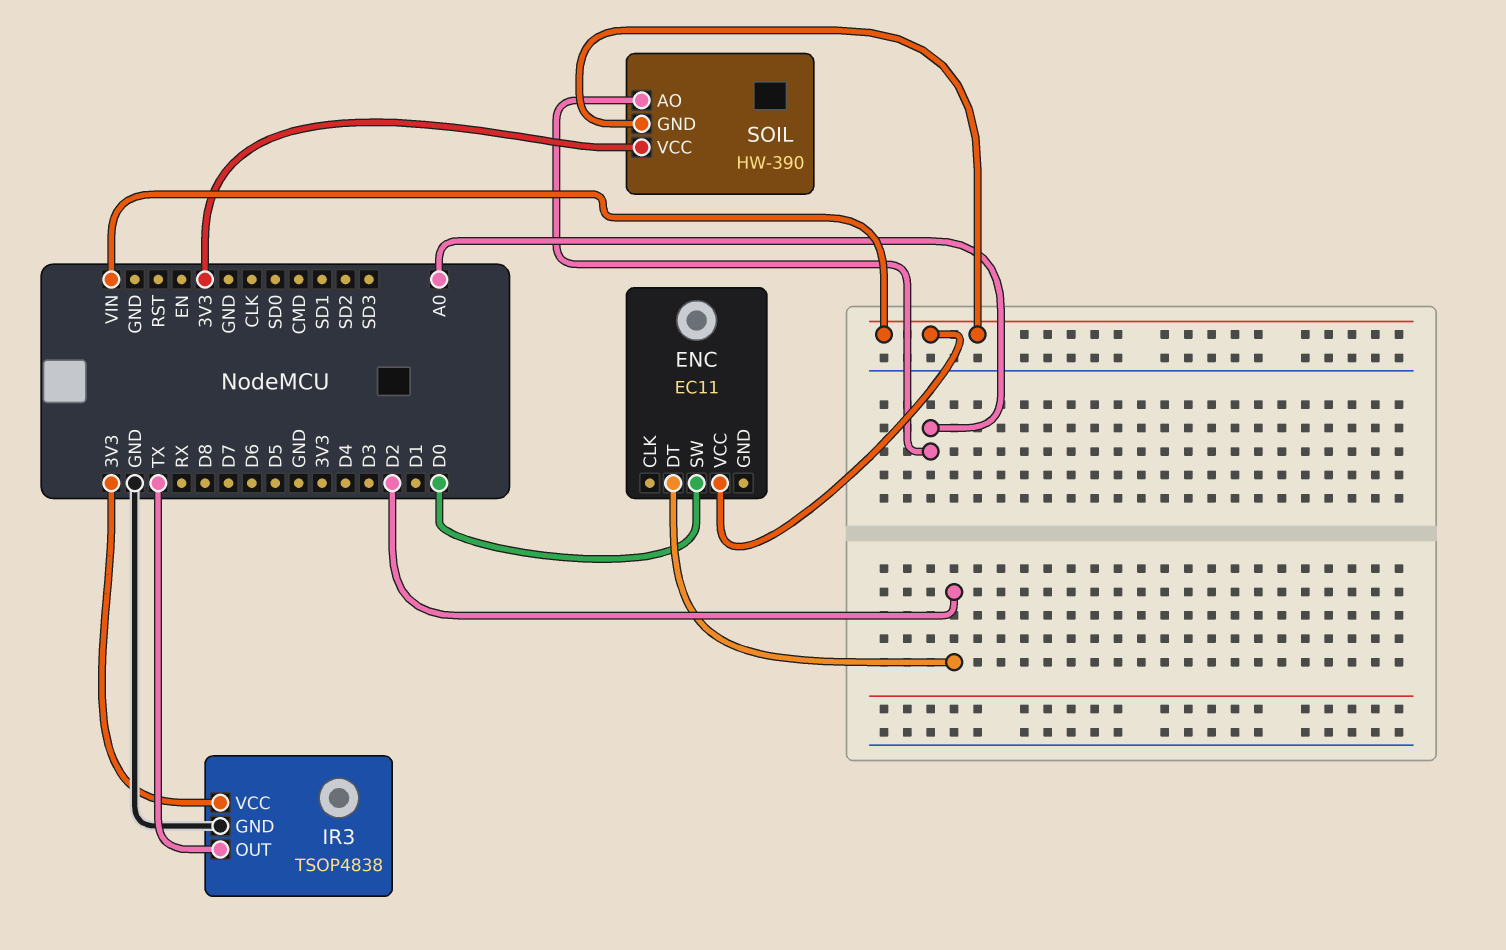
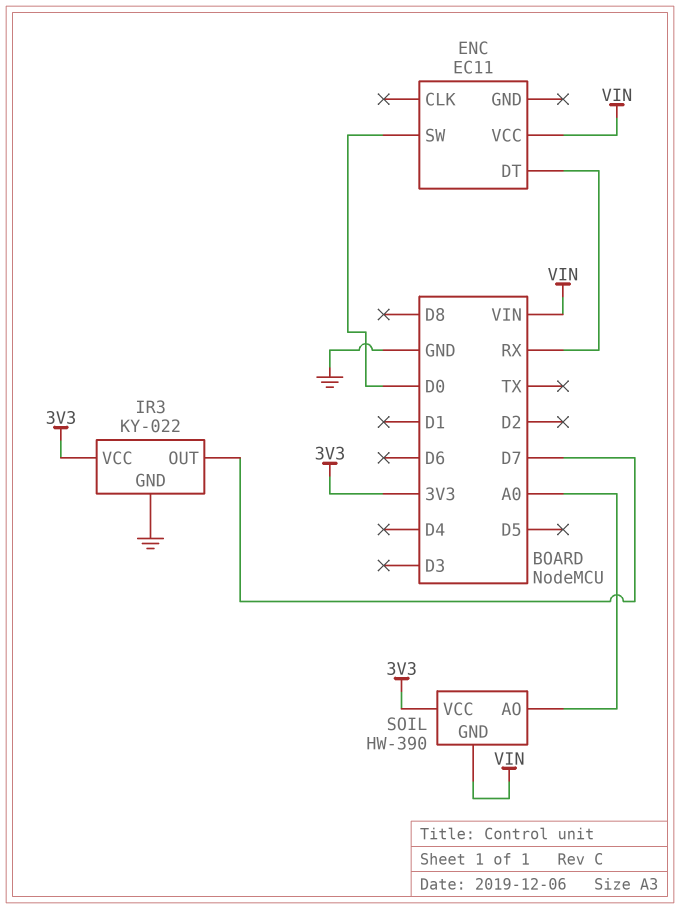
ENC pin DT: D2 -> RX
IR3: TSOP4838 -> KY-022
IR3 pin OUT: TX -> D7

